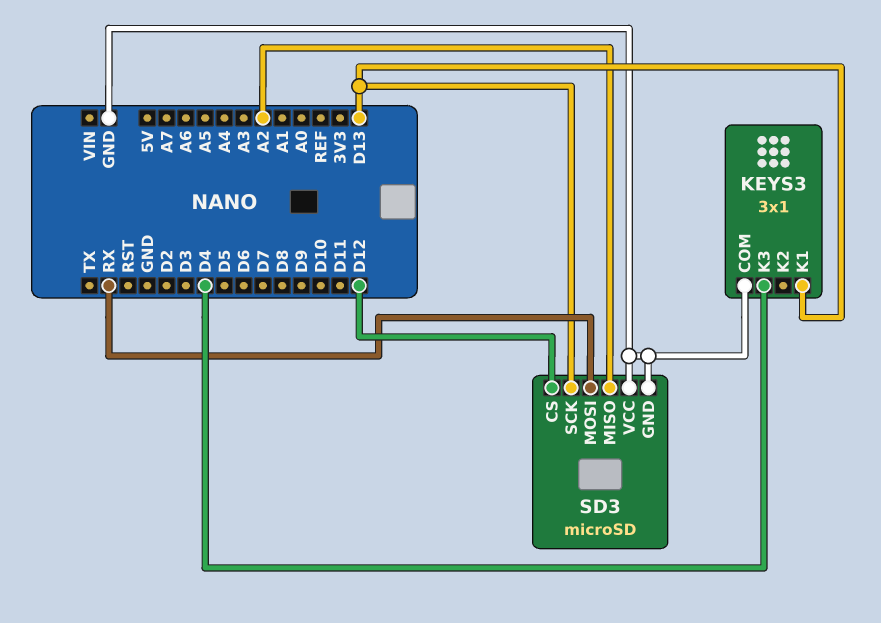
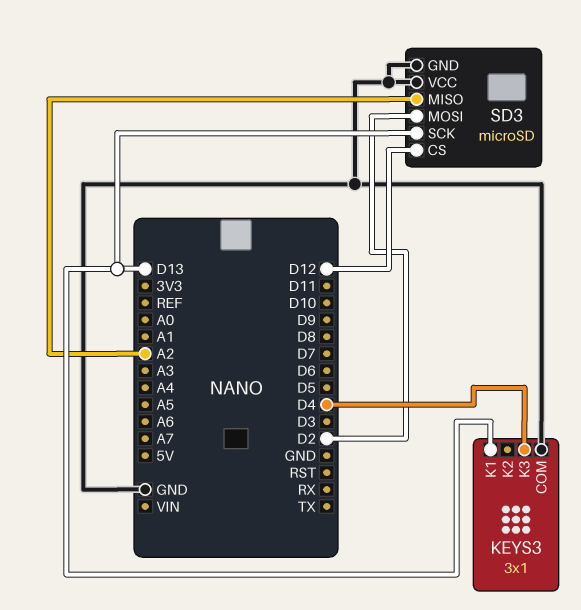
SD3 pin MOSI: RX -> D2

